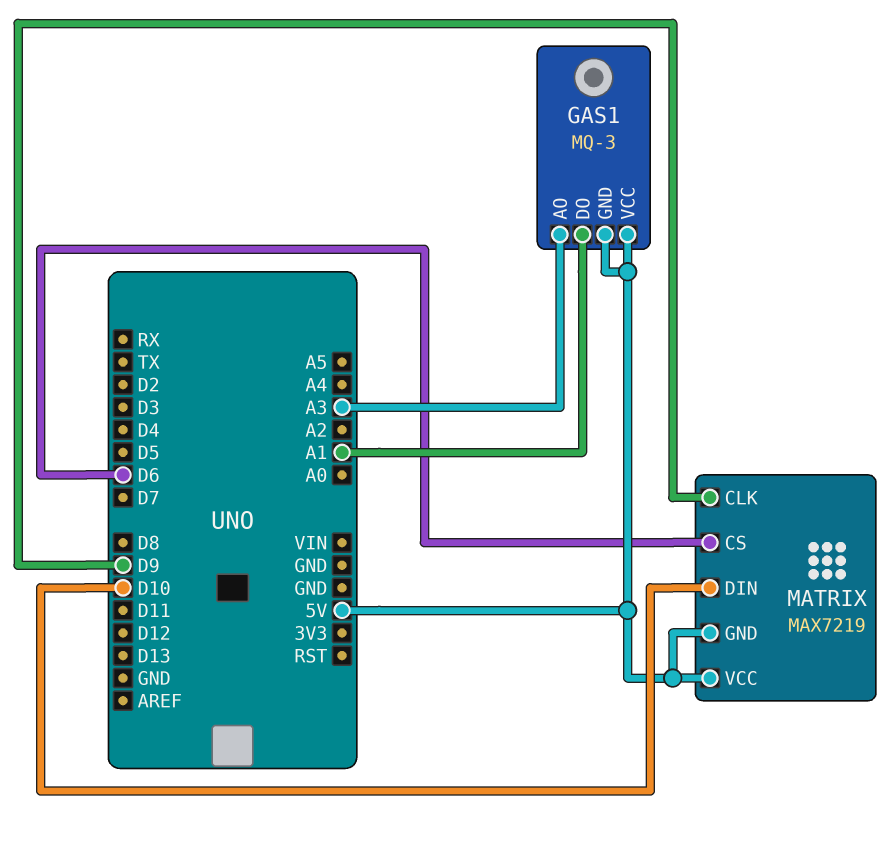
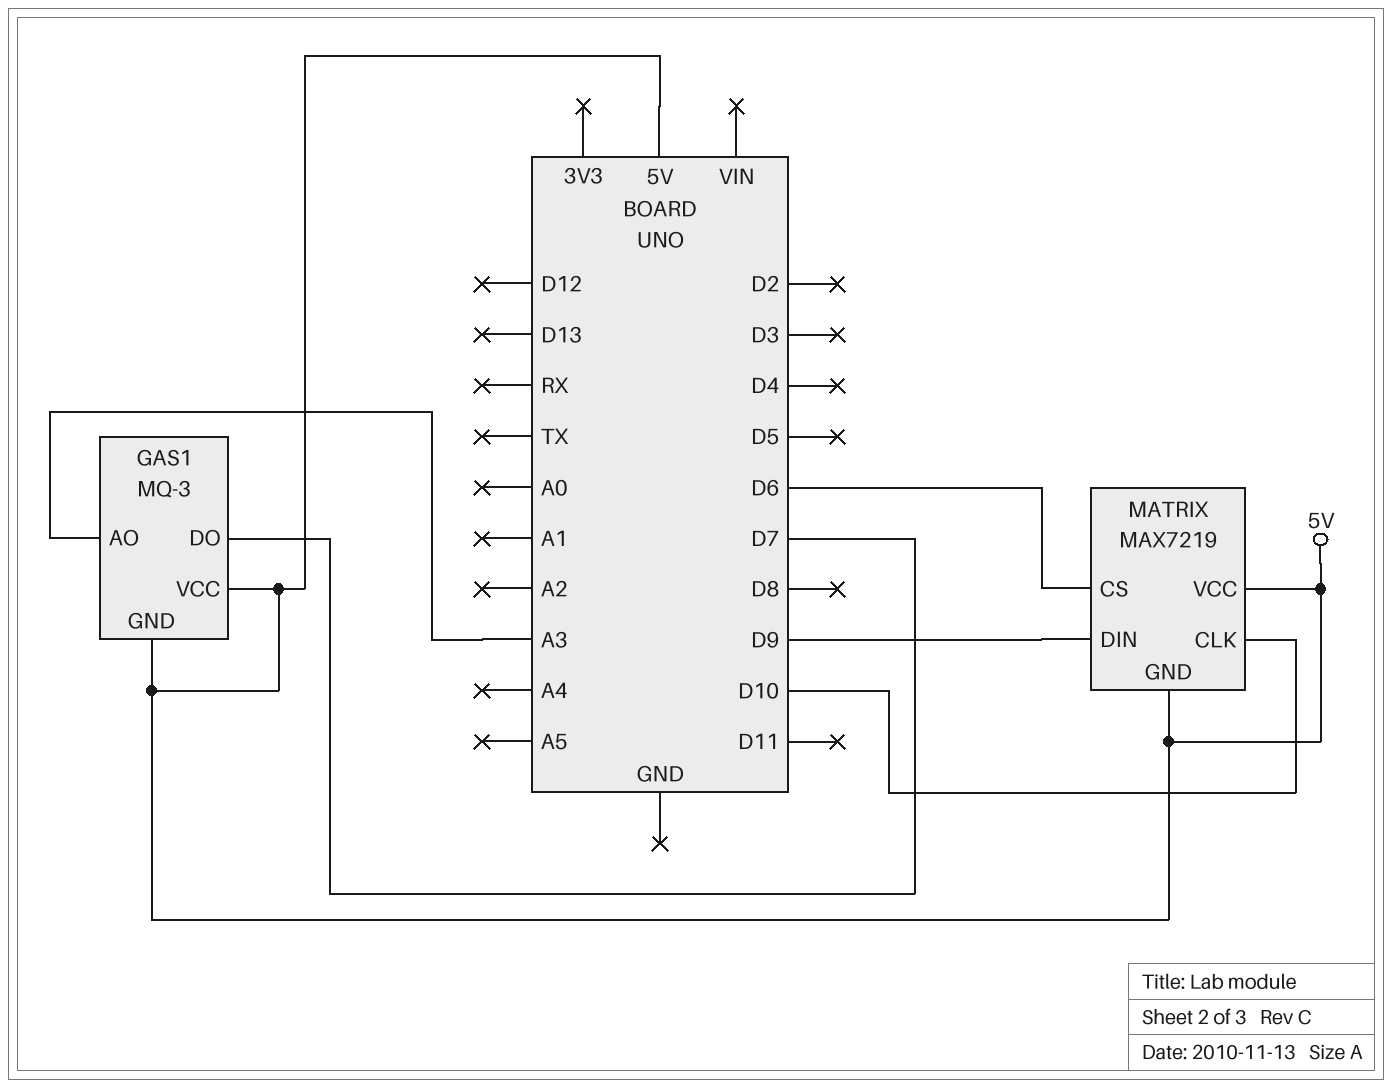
GAS1 pin DO: A1 -> D7
MATRIX pin CLK: D9 -> D10
MATRIX pin DIN: D10 -> D9

